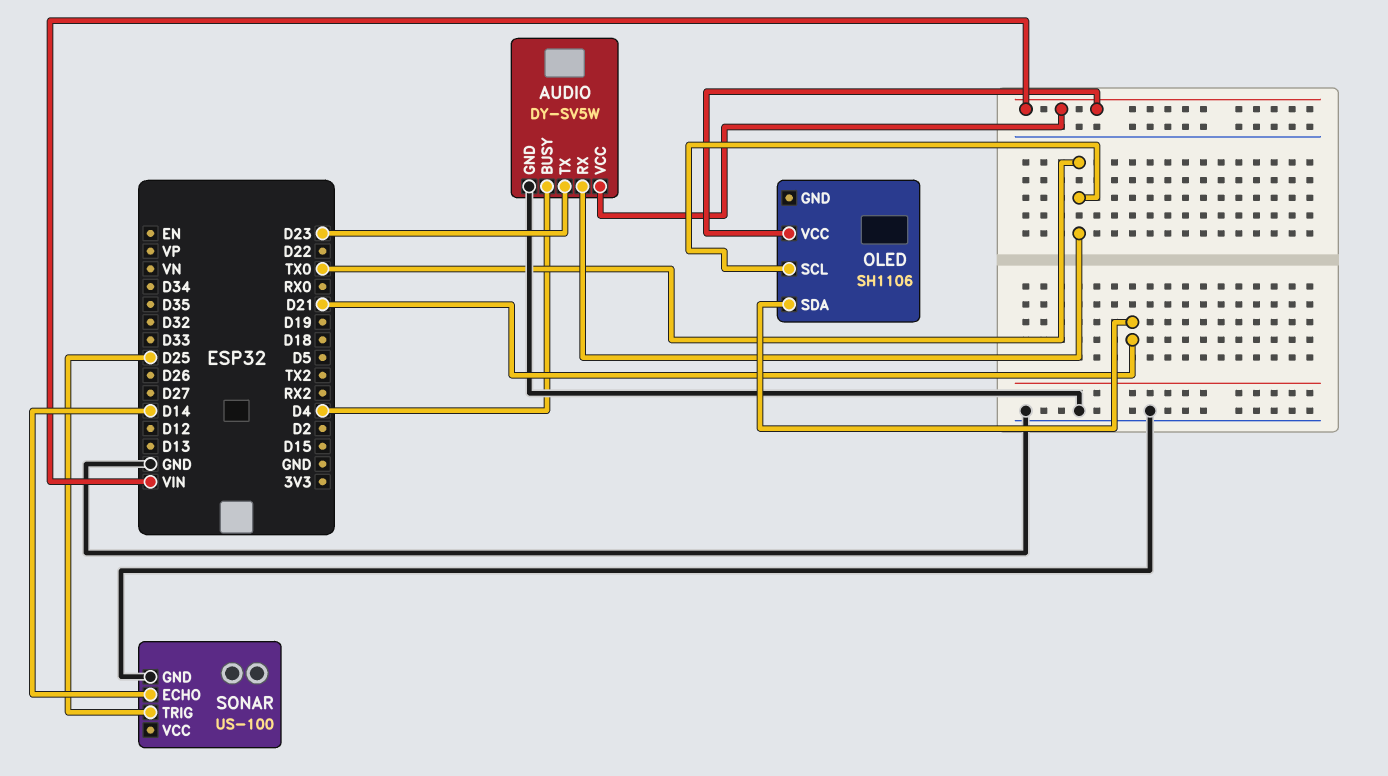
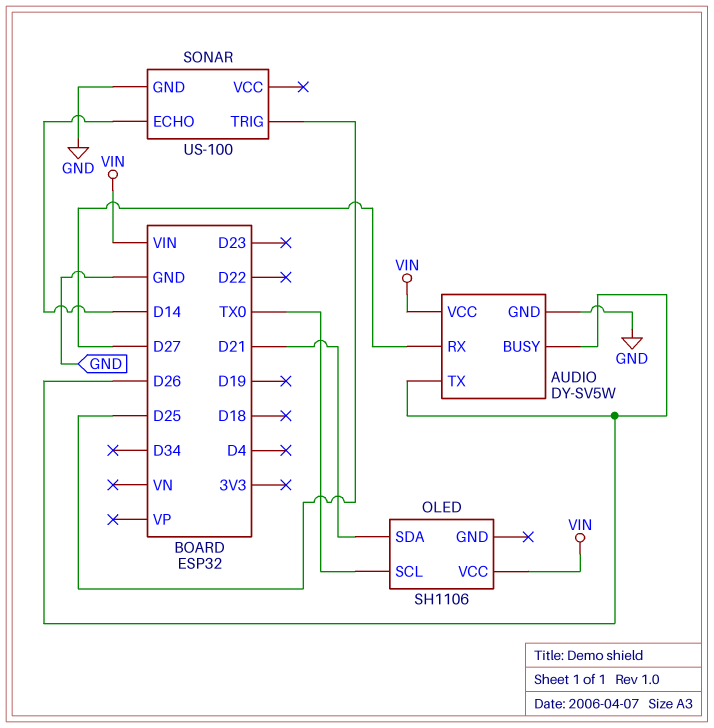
AUDIO pin BUSY: D4 -> D26
AUDIO pin RX: TX0 -> D27
AUDIO pin TX: D23 -> D26

